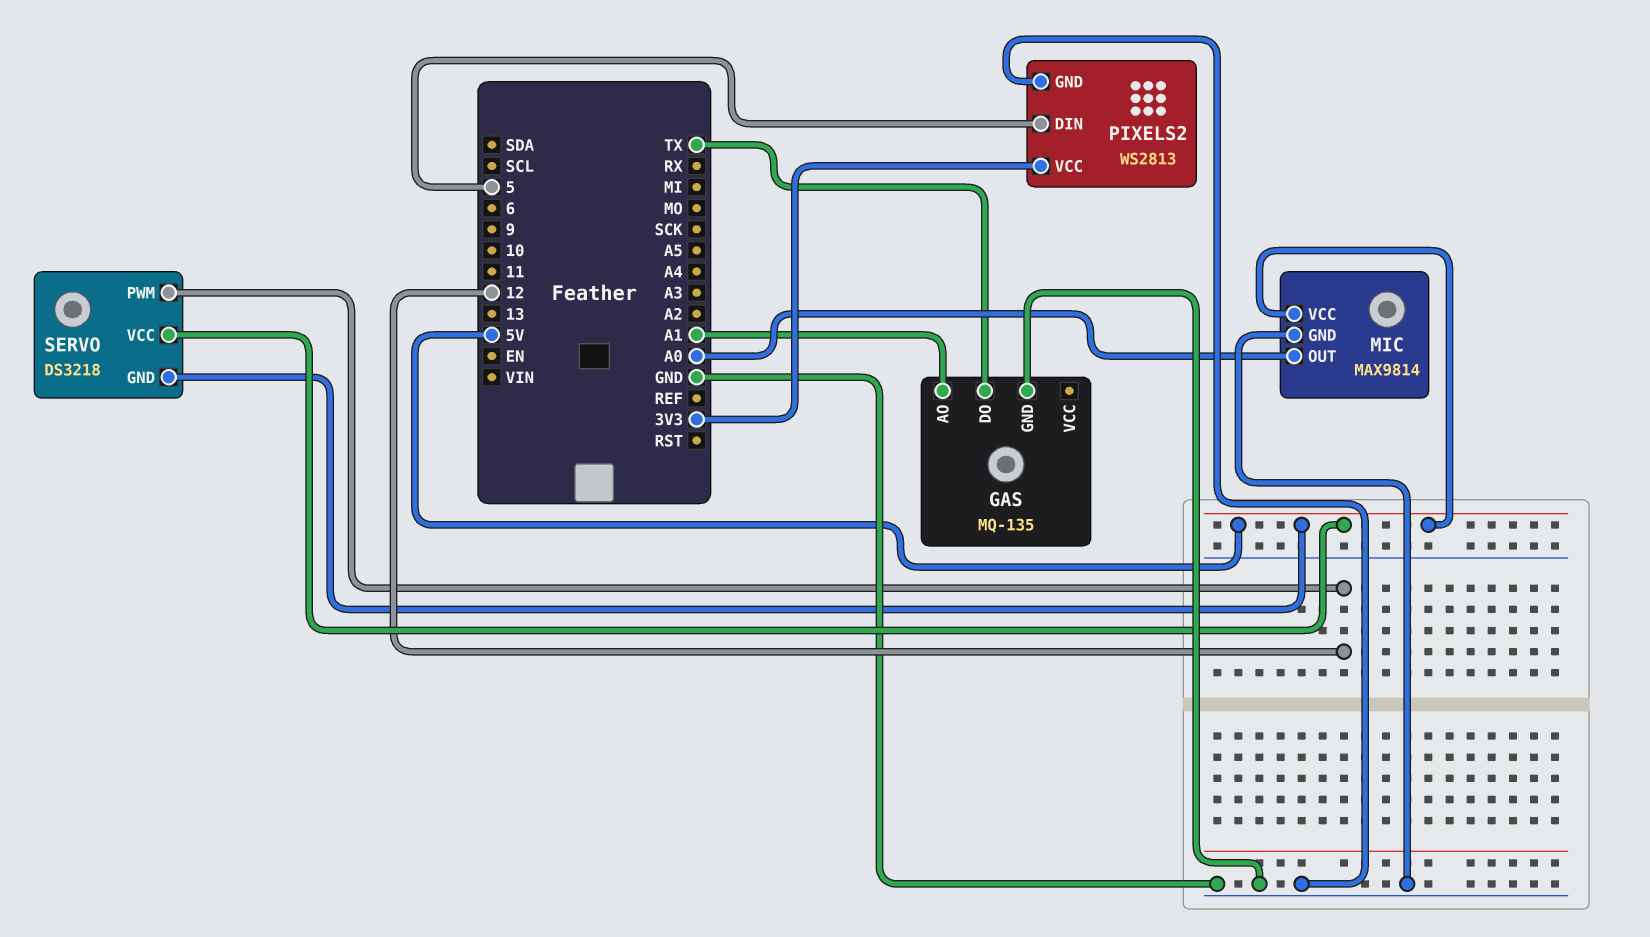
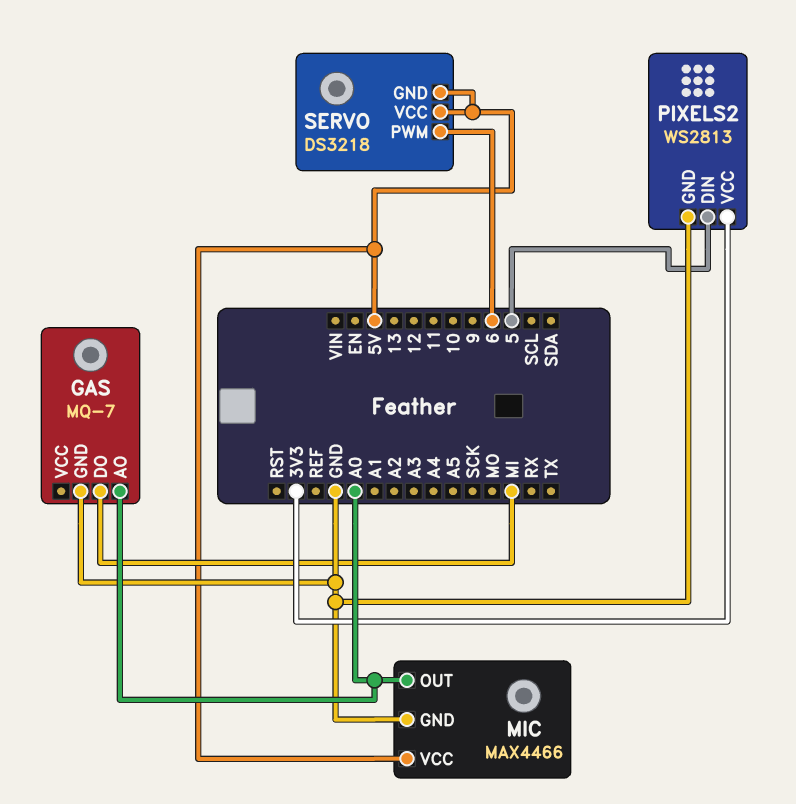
GAS: MQ-135 -> MQ-7
GAS pin AO: A1 -> A0
GAS pin DO: TX -> MI
MIC: MAX9814 -> MAX4466
SERVO pin PWM: 12 -> 6

